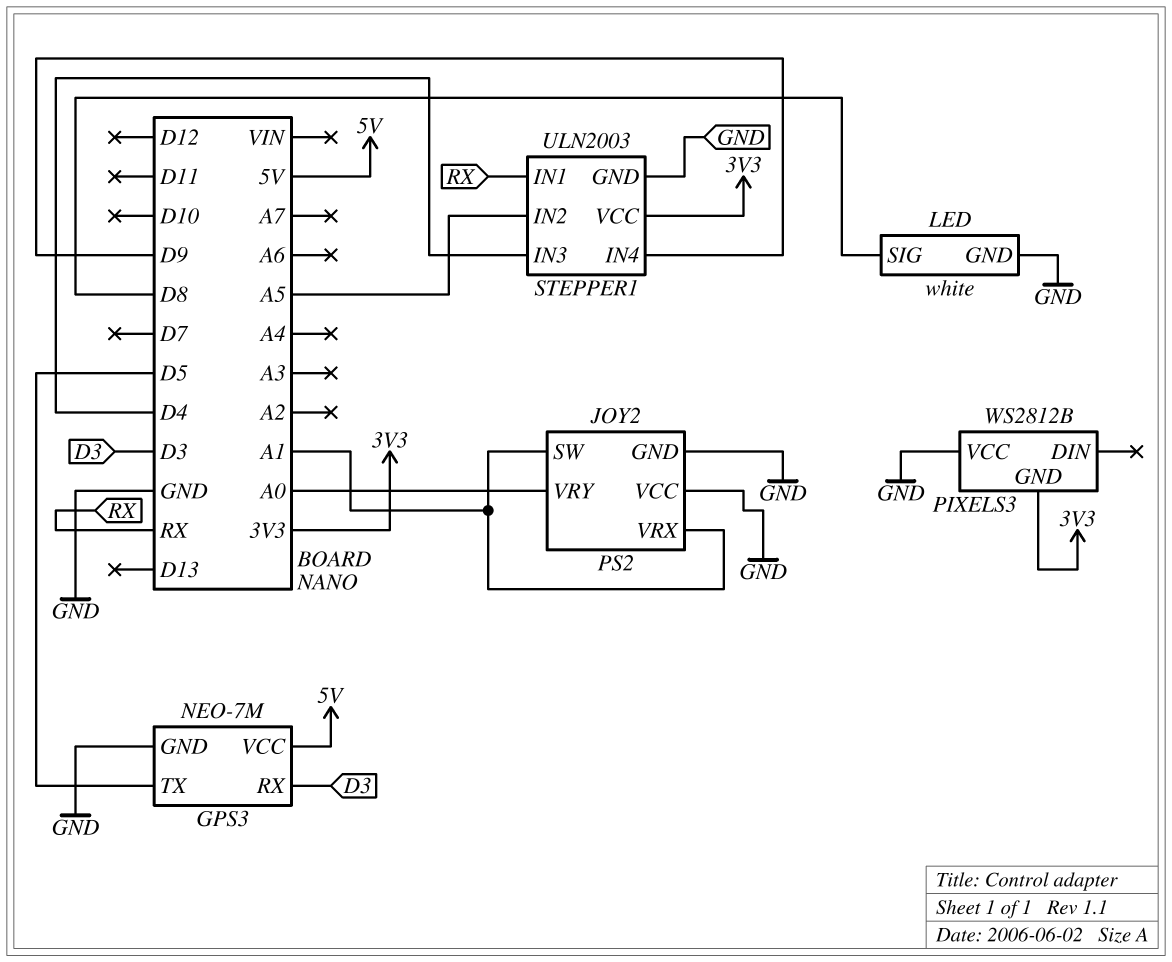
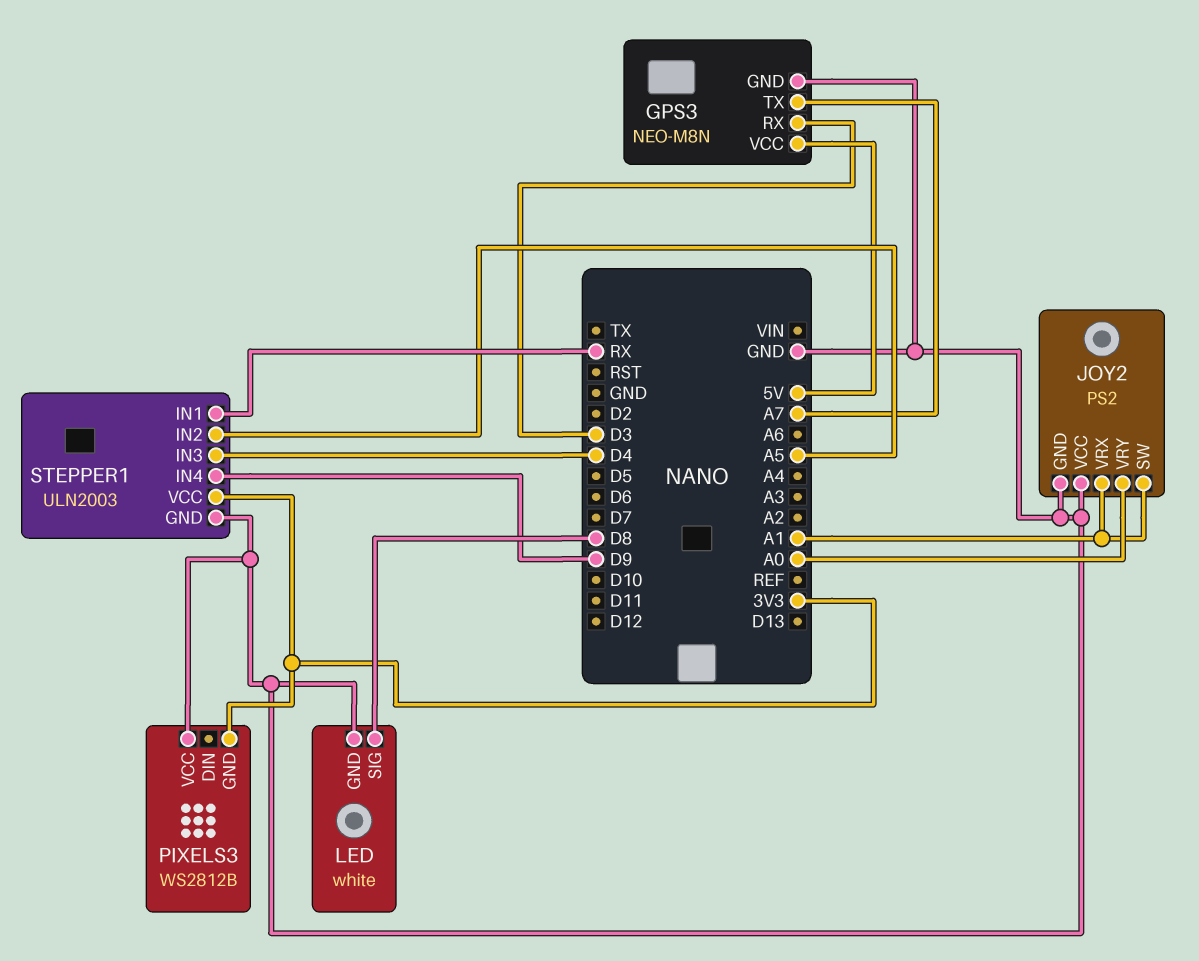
GPS3: NEO-7M -> NEO-M8N
GPS3 pin TX: D5 -> A7

